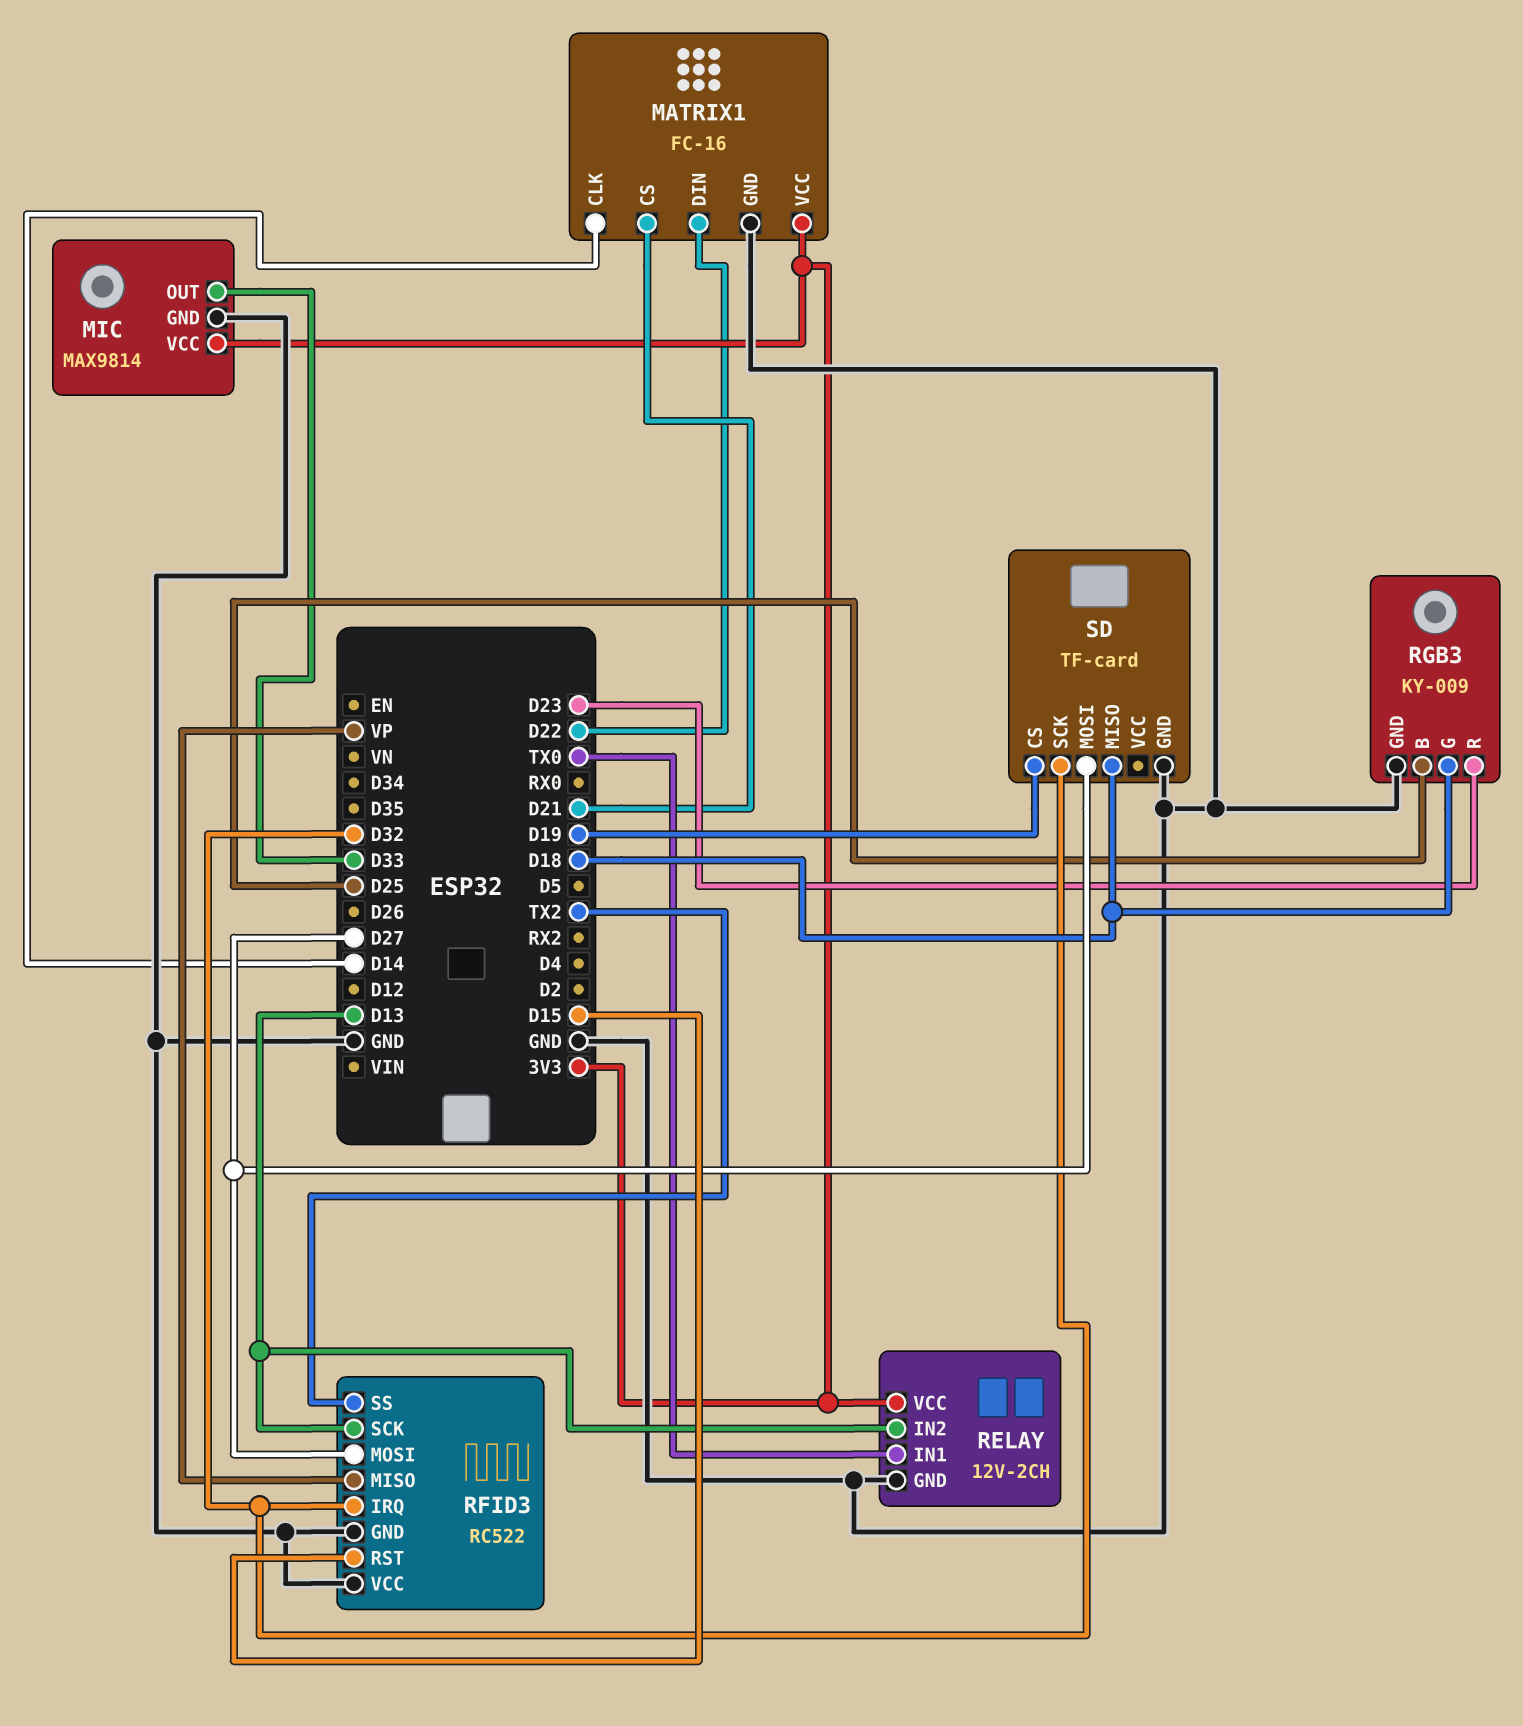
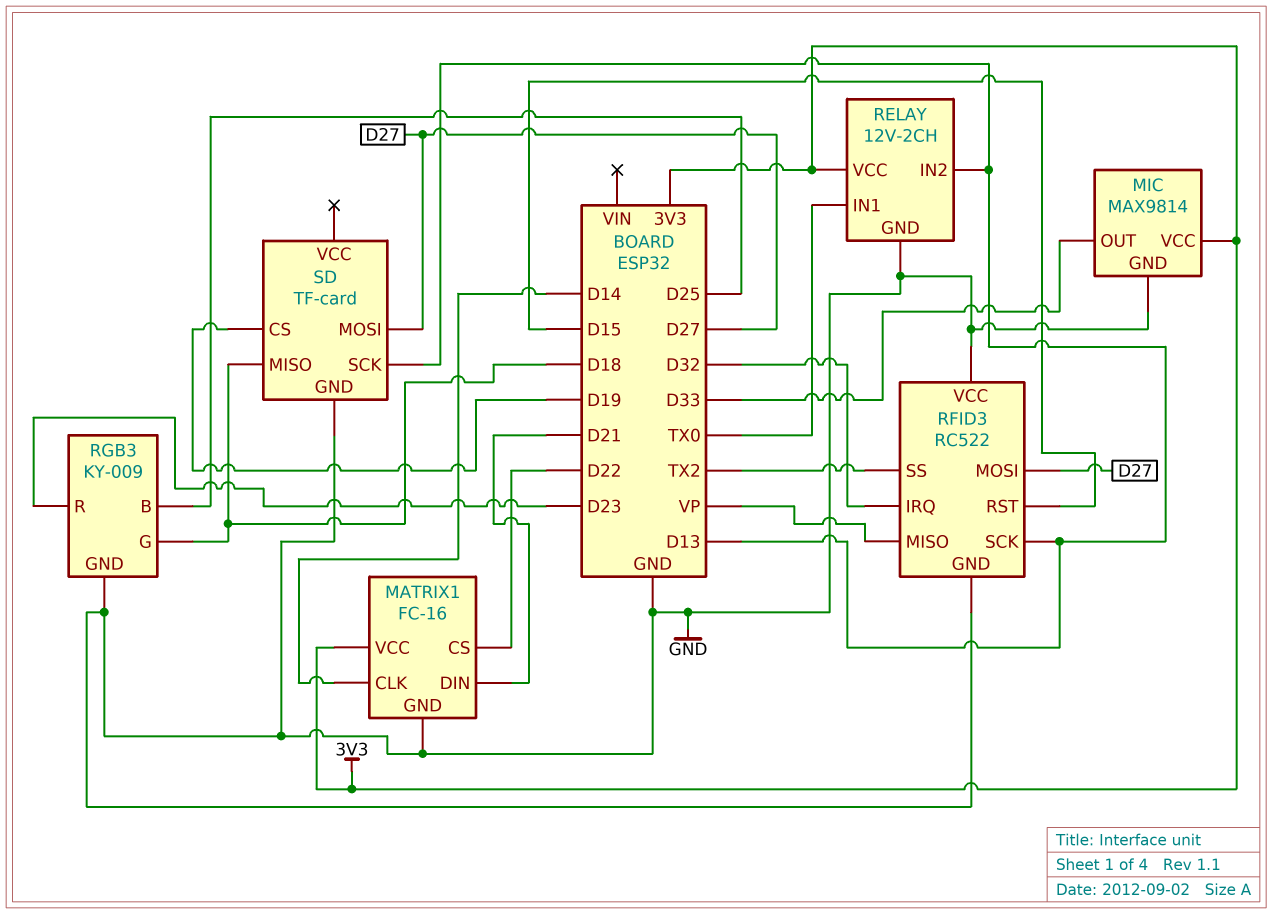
MATRIX1 pin CS: D21 -> D22
MATRIX1 pin DIN: D22 -> D21
SD pin SCK: D32 -> D13

